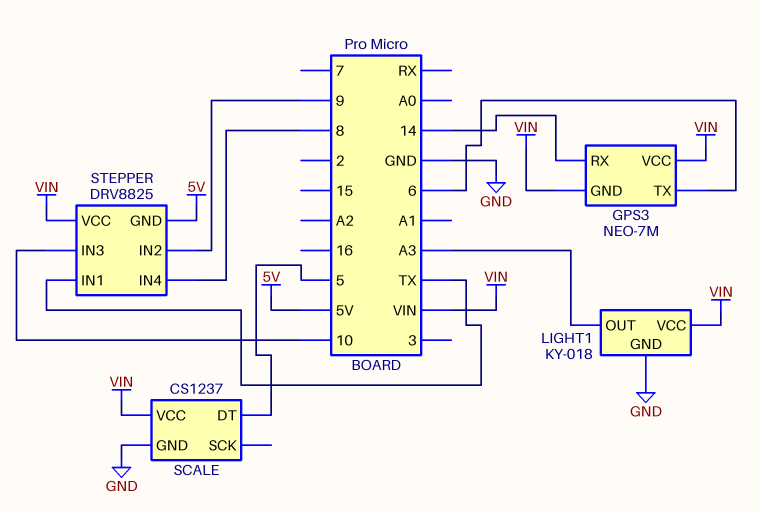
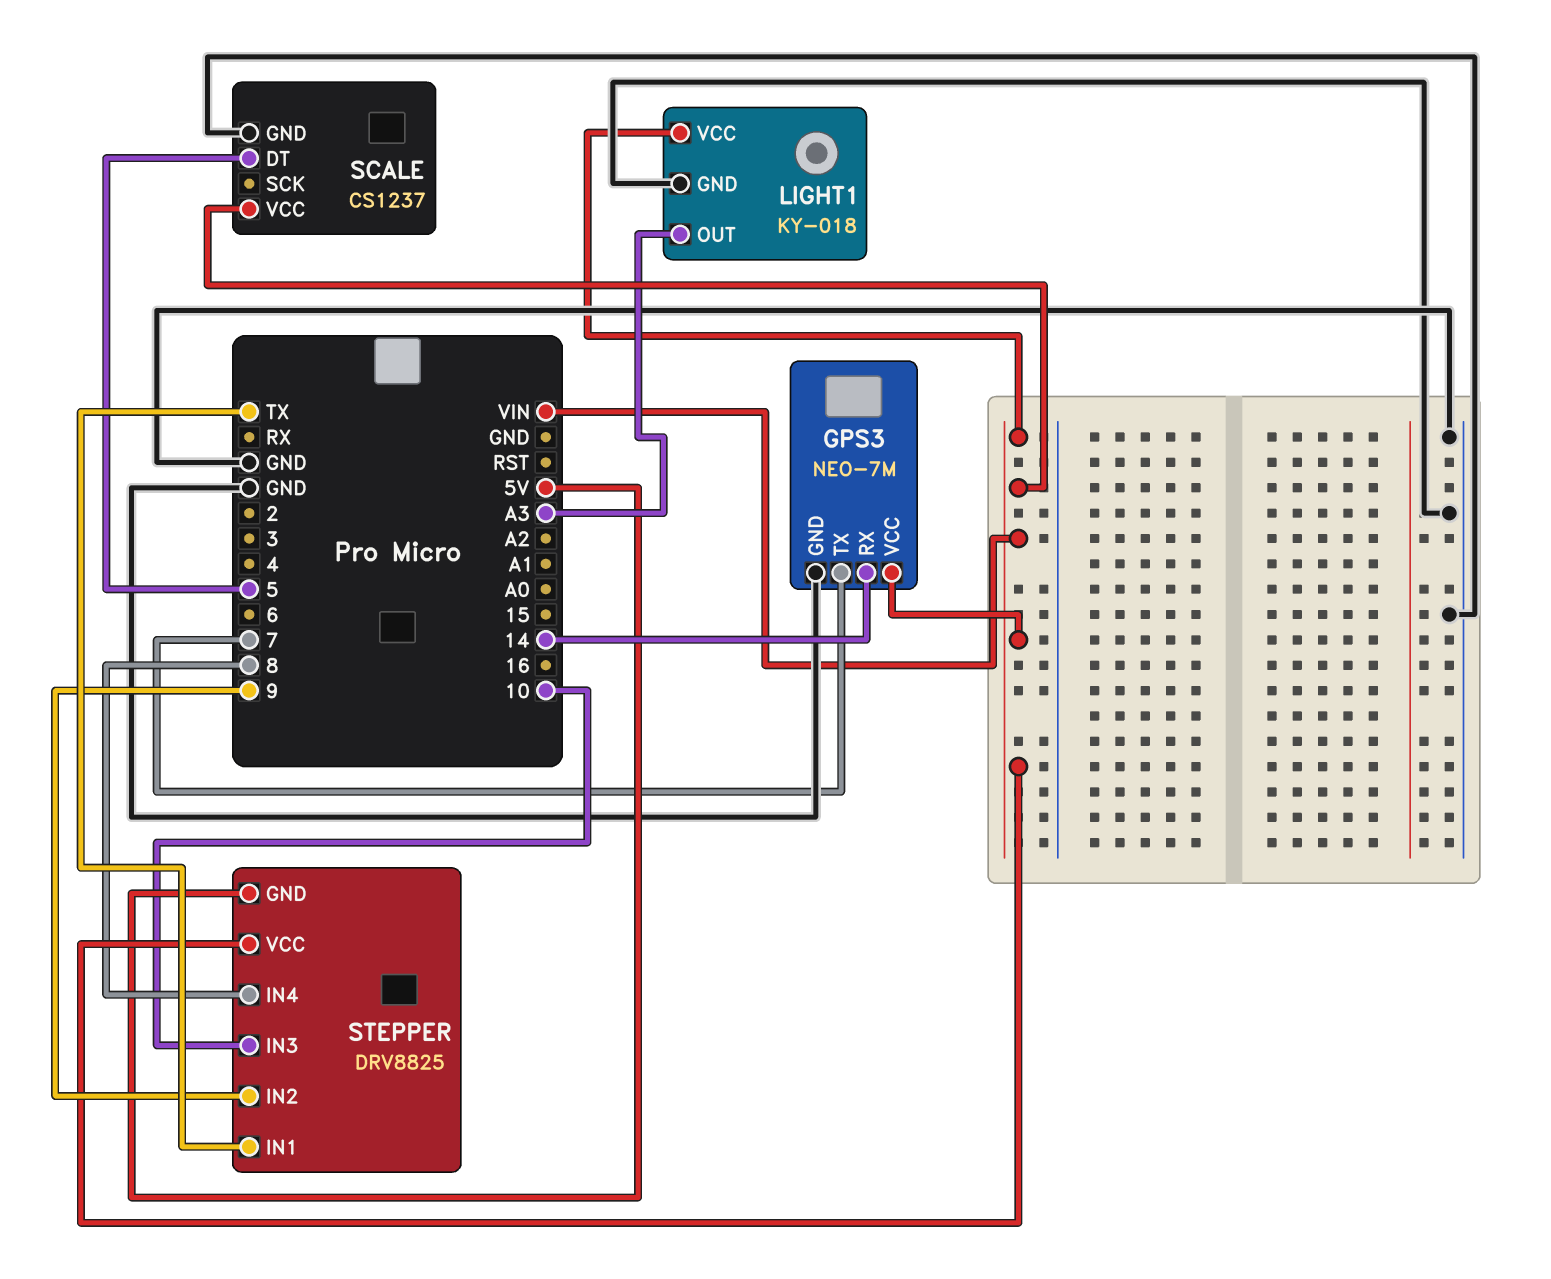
GPS3 pin GND: VIN -> GND
GPS3 pin TX: 6 -> 7

